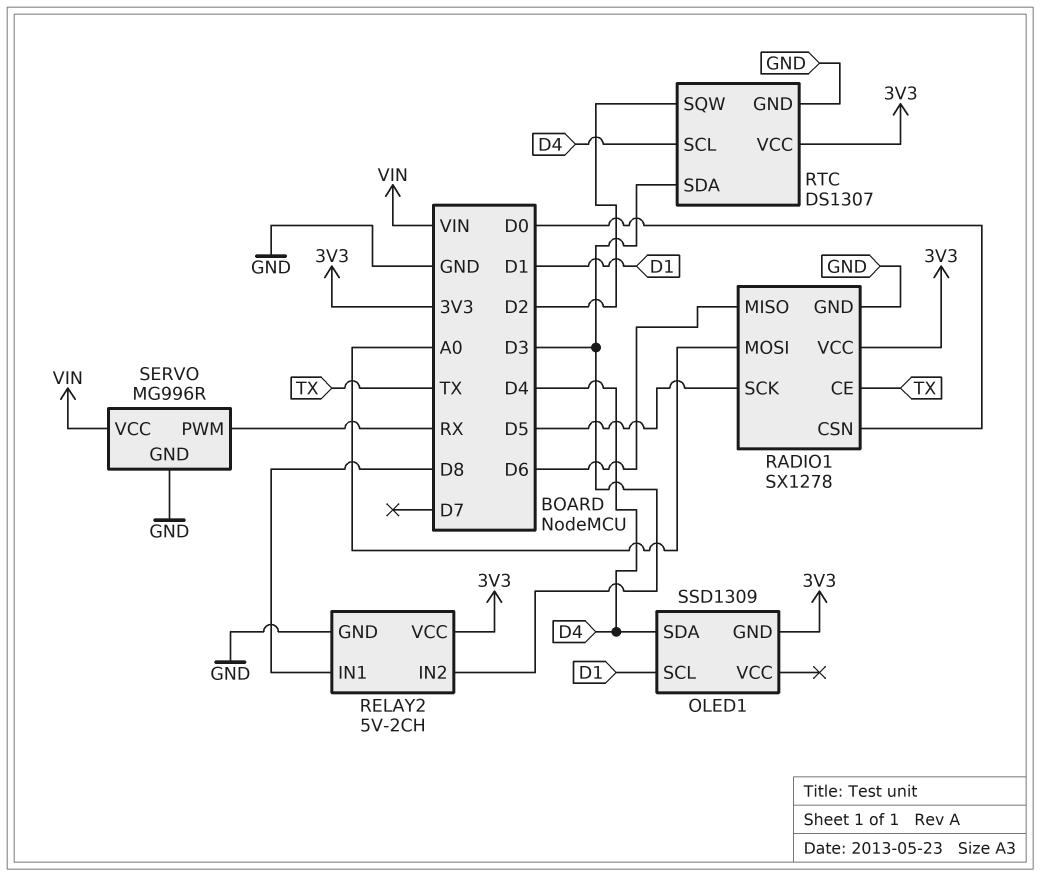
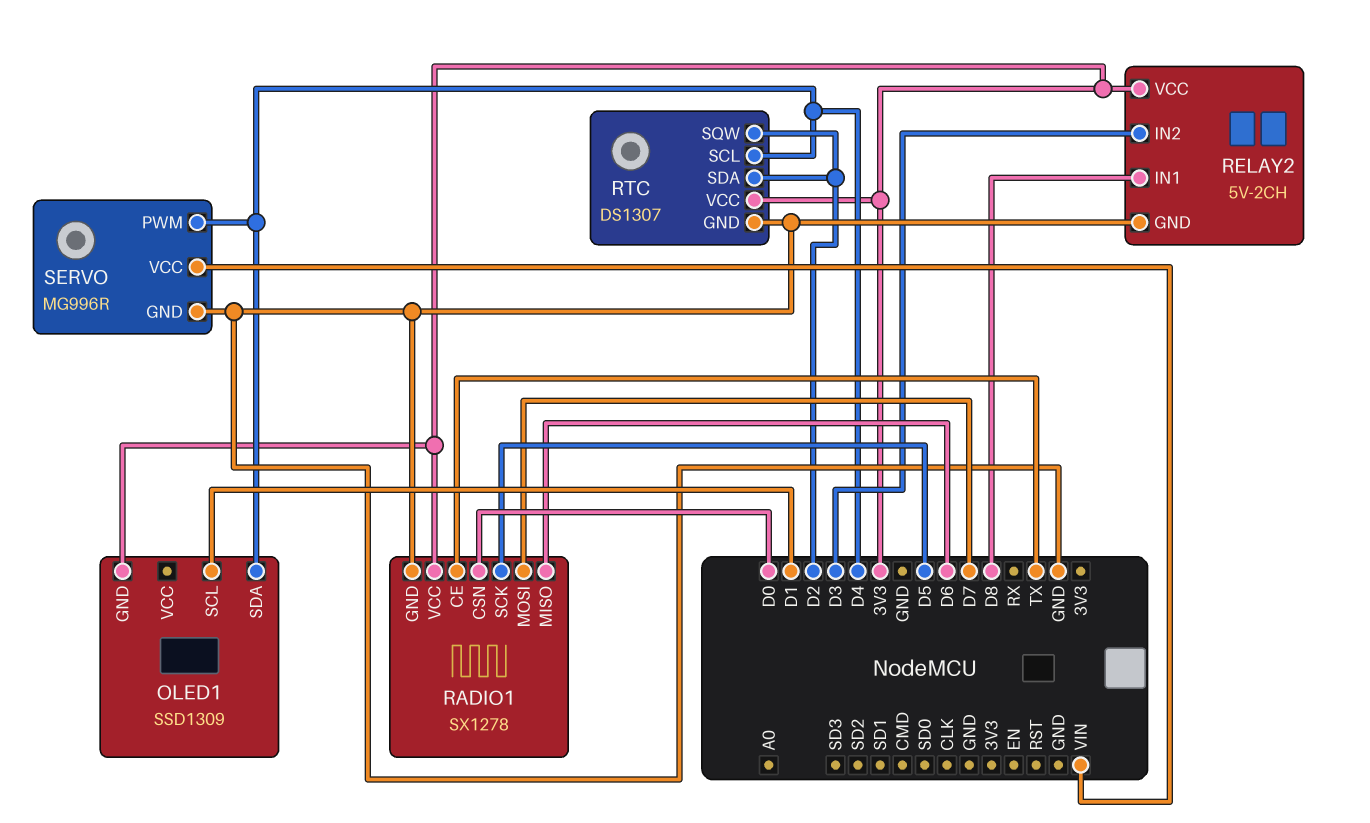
RADIO1 pin MOSI: A0 -> D7
RTC pin SDA: D3 -> D2
SERVO pin PWM: RX -> D4

